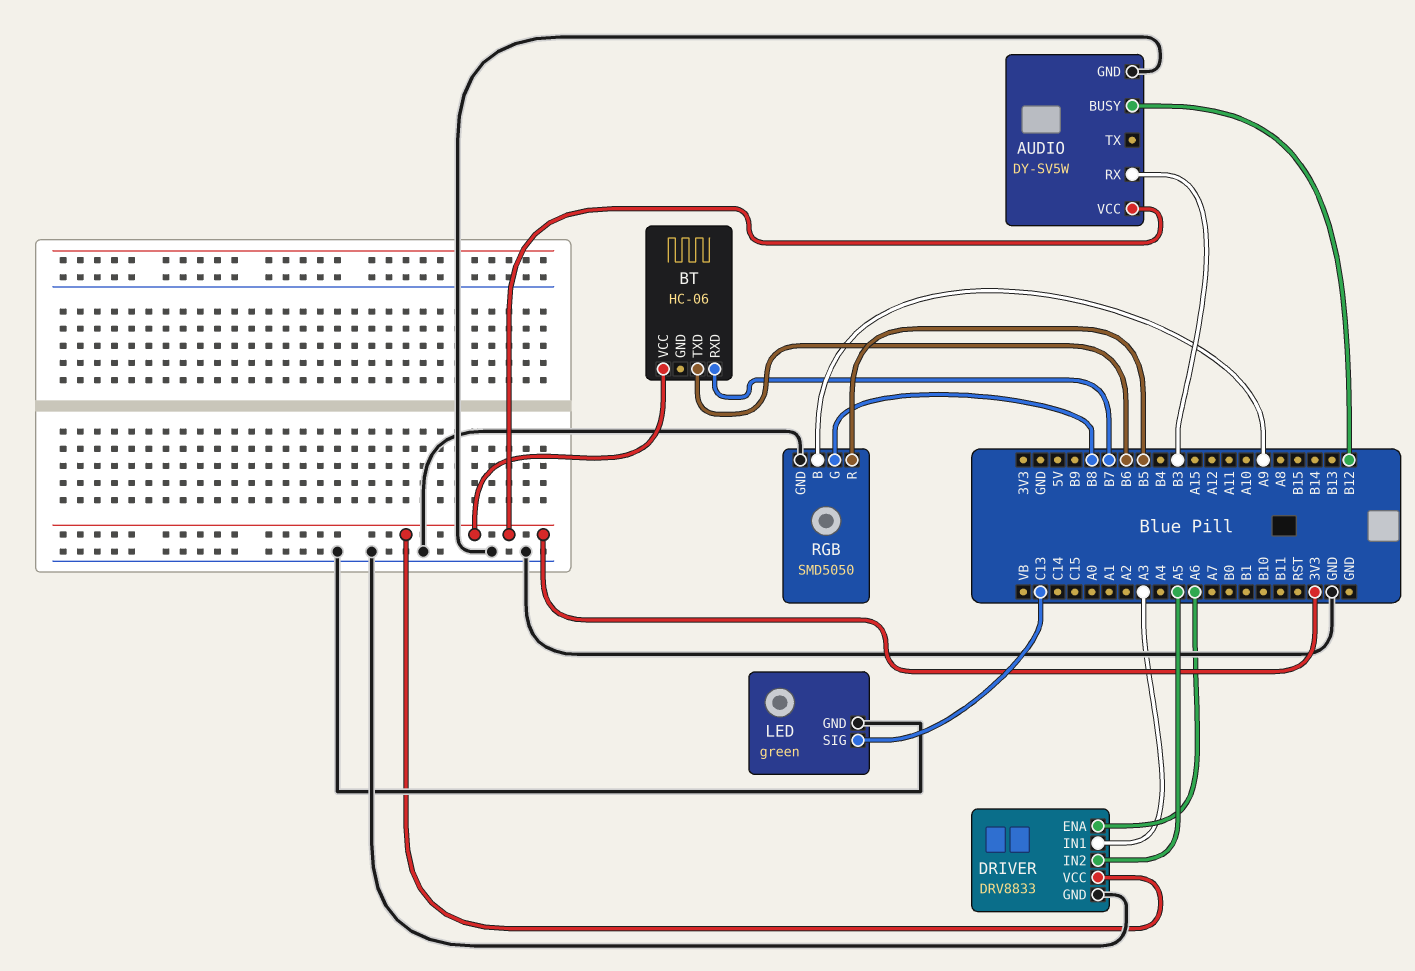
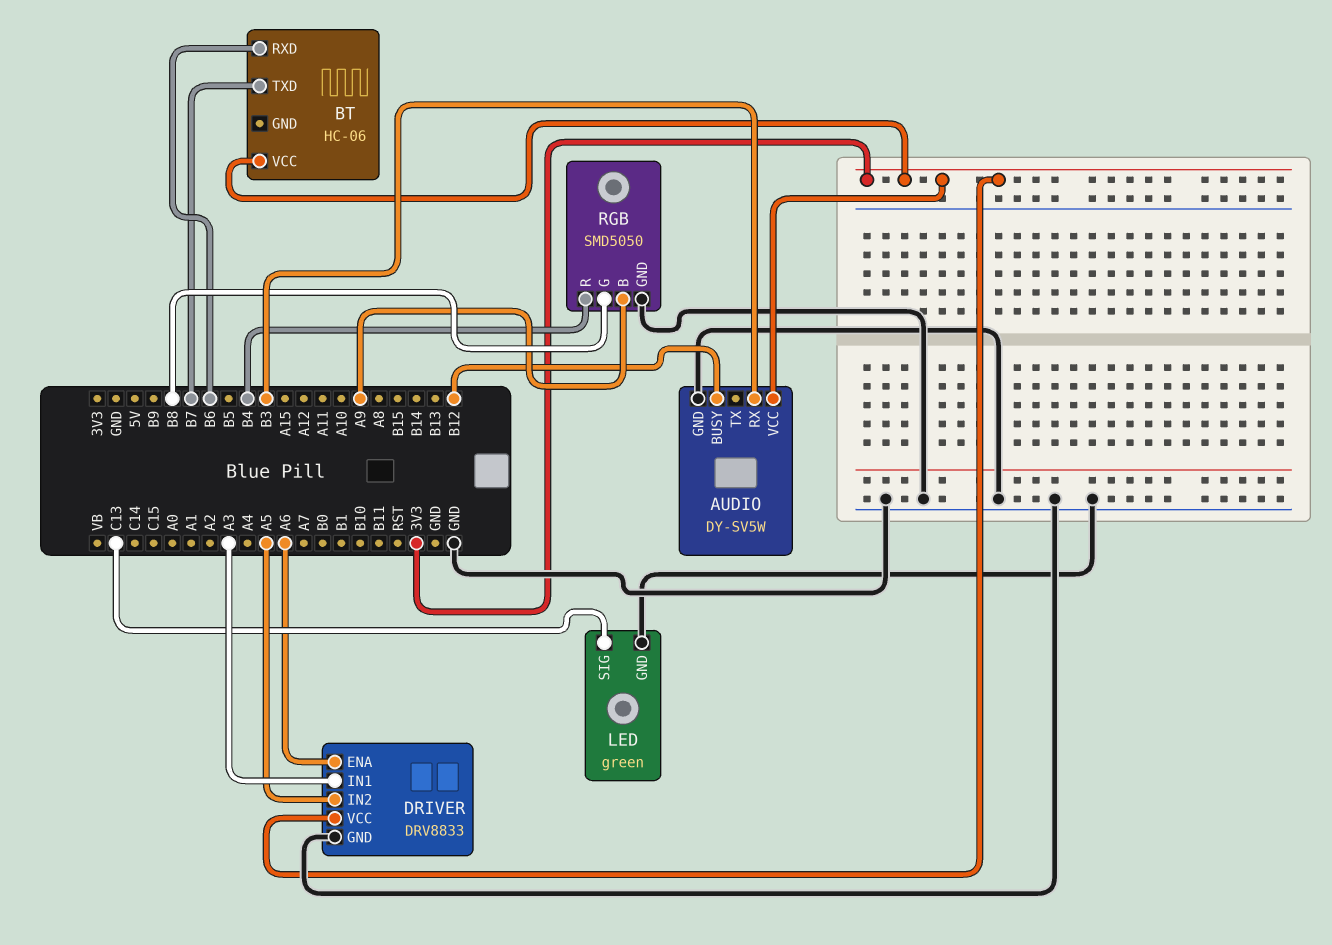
BT pin RXD: B7 -> B6
BT pin TXD: B6 -> B7
RGB pin R: B5 -> B4

